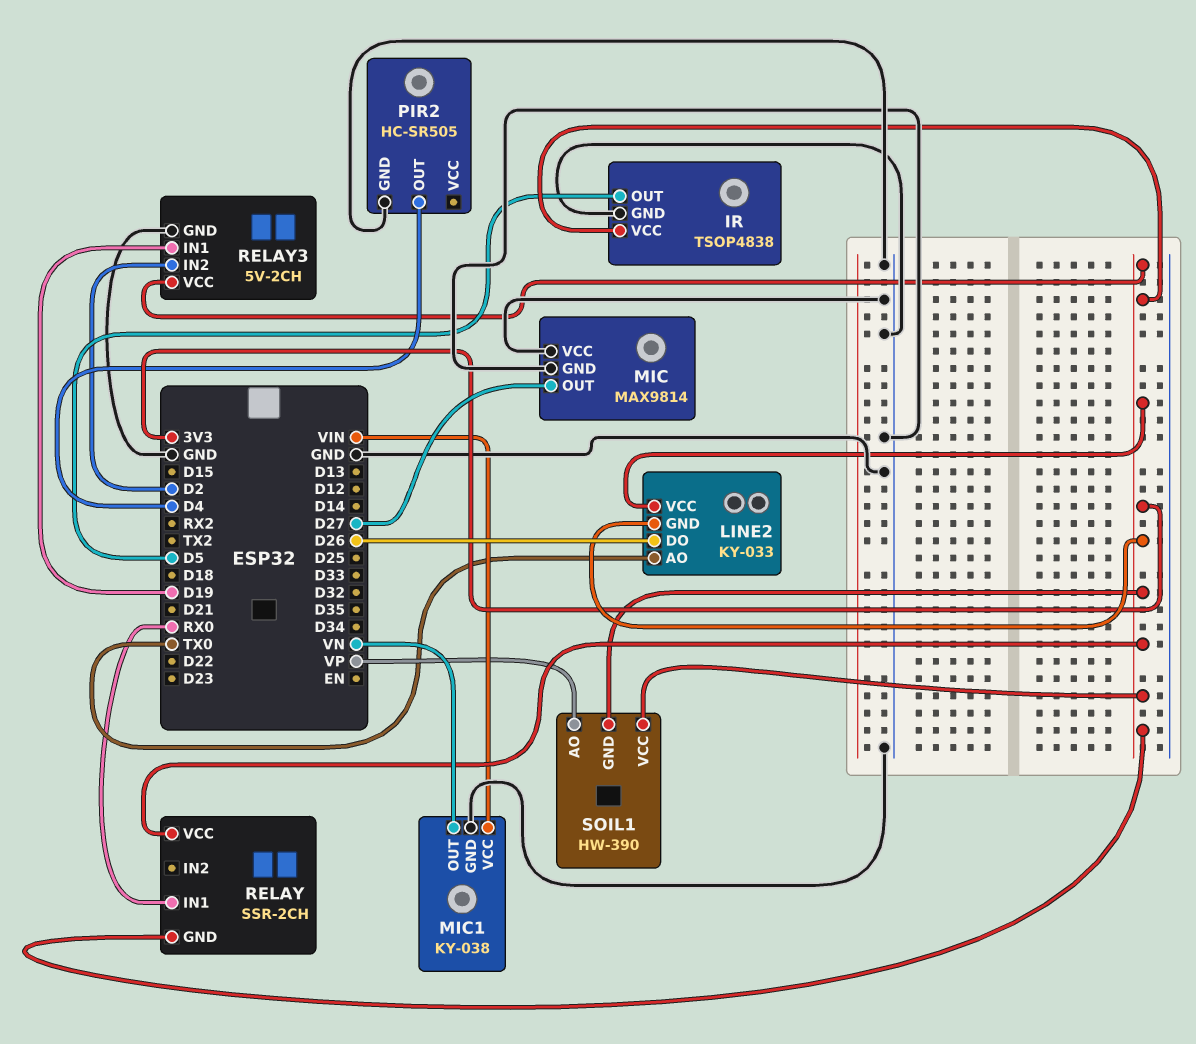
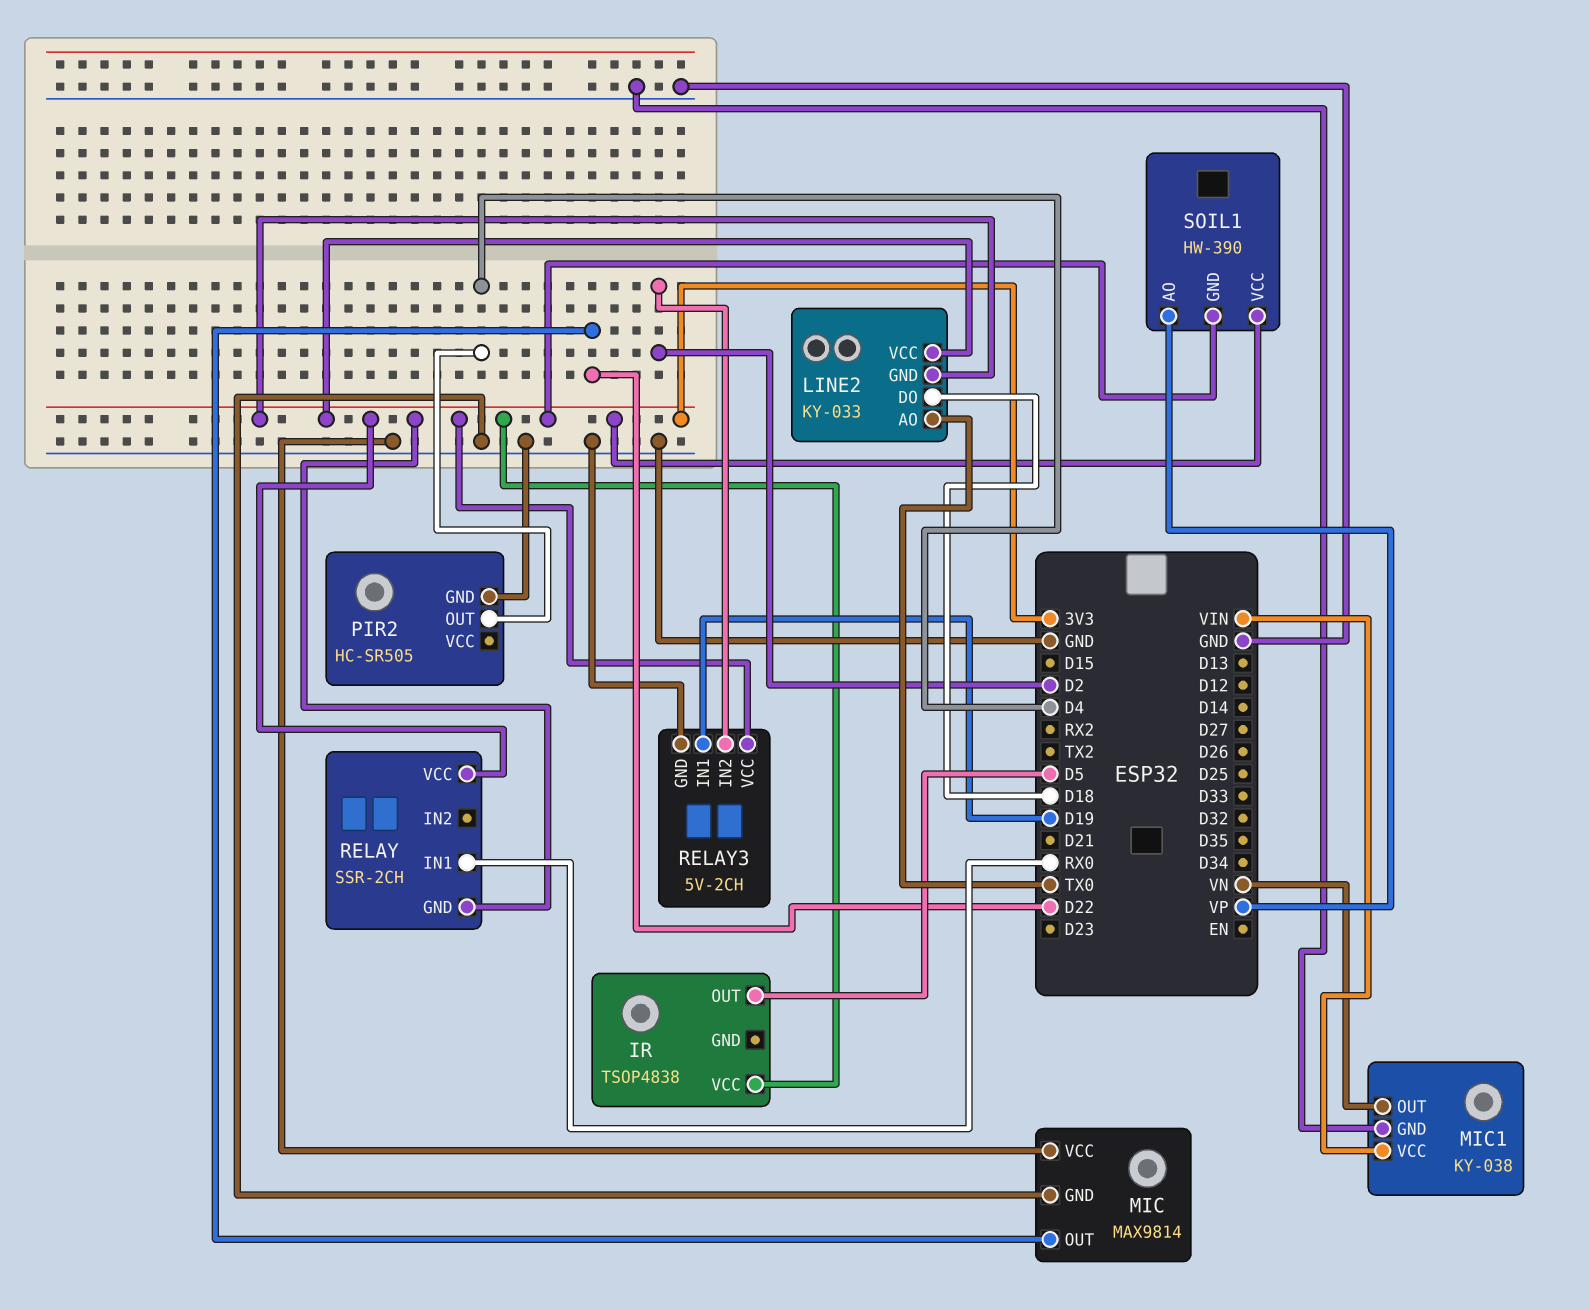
IR pin GND: GND -> none
LINE2 pin DO: D26 -> D18
MIC pin OUT: D27 -> D22

